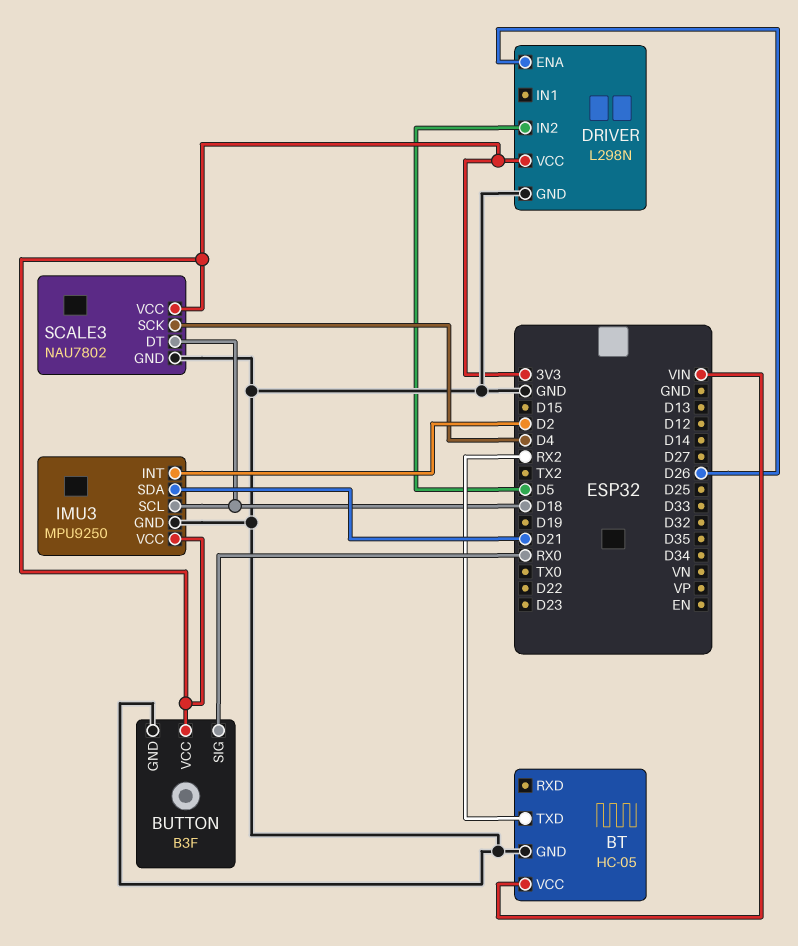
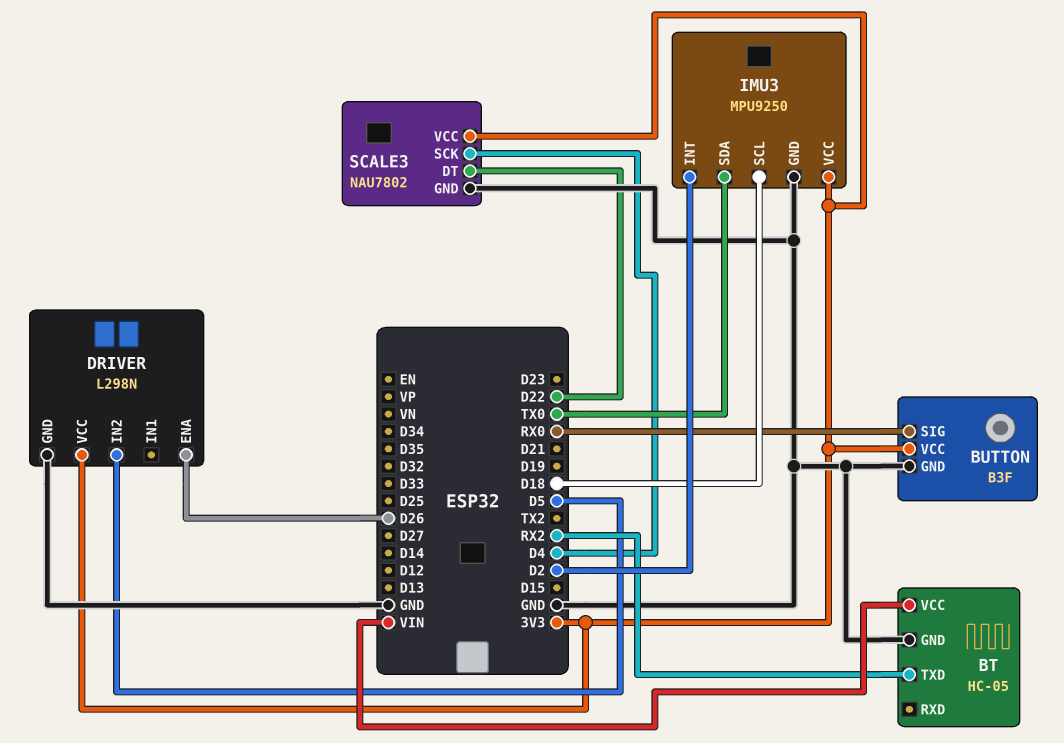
IMU3 pin SDA: D21 -> TX0
SCALE3 pin DT: D18 -> D22

